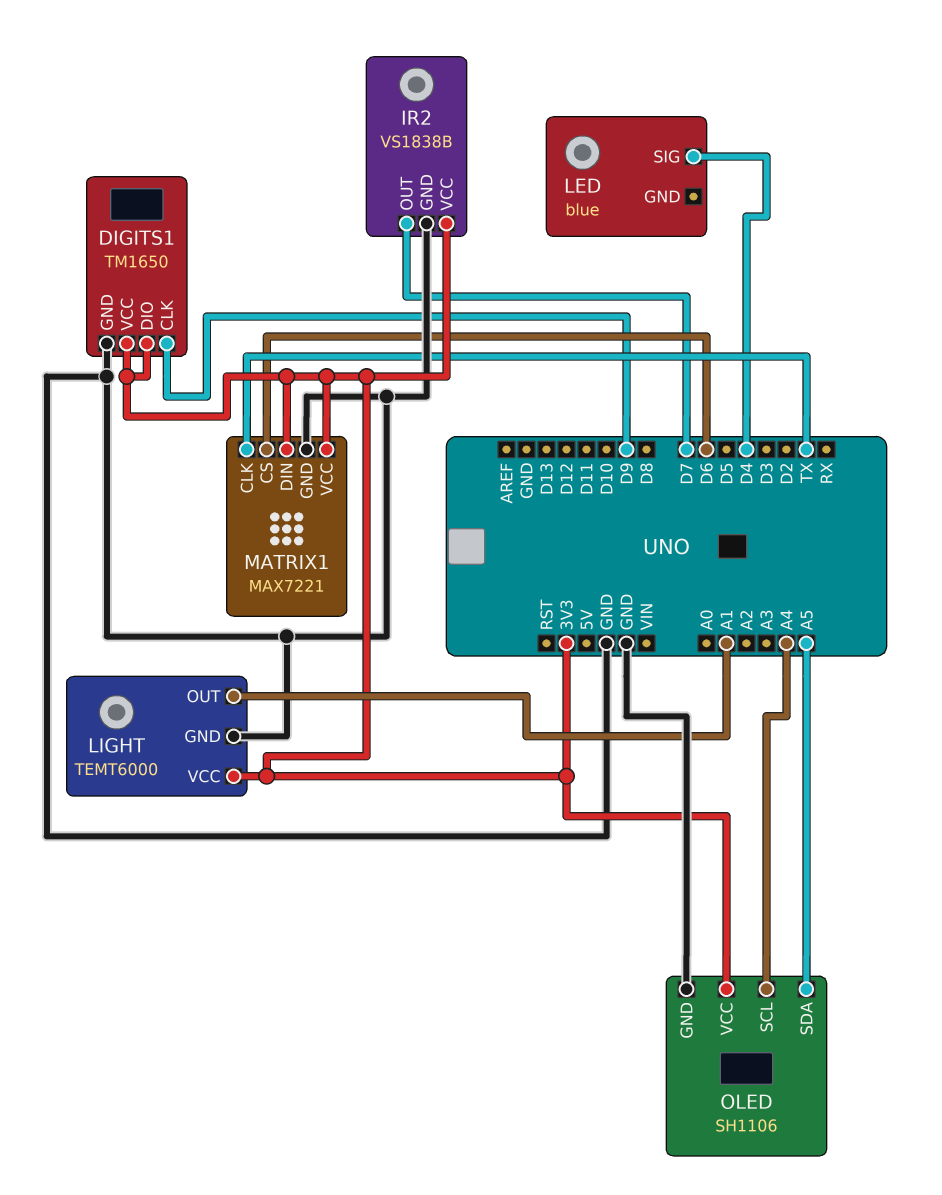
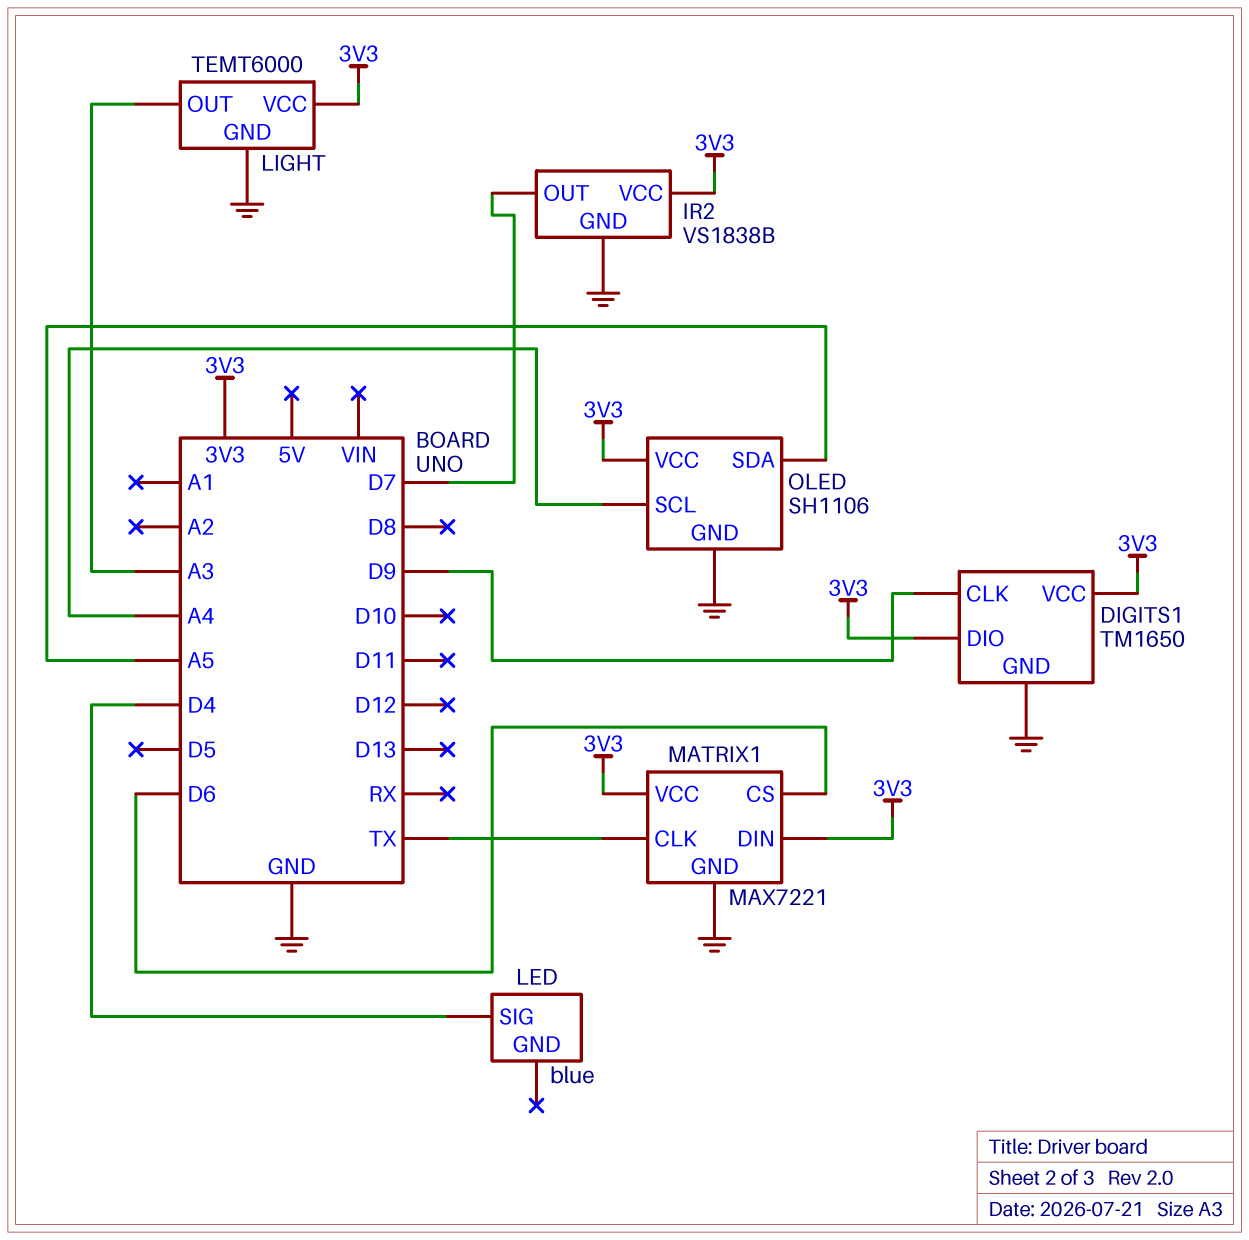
LIGHT pin OUT: A1 -> A3

